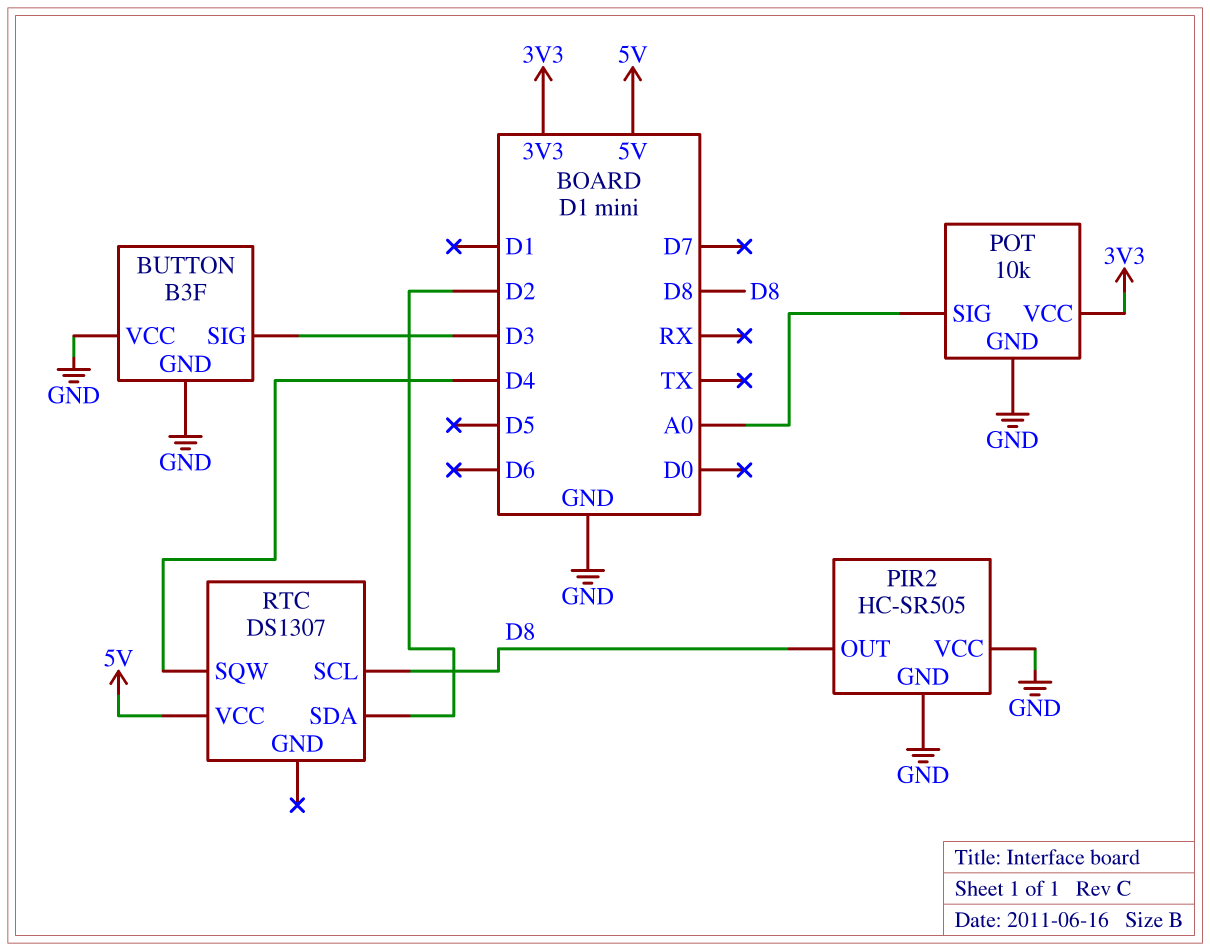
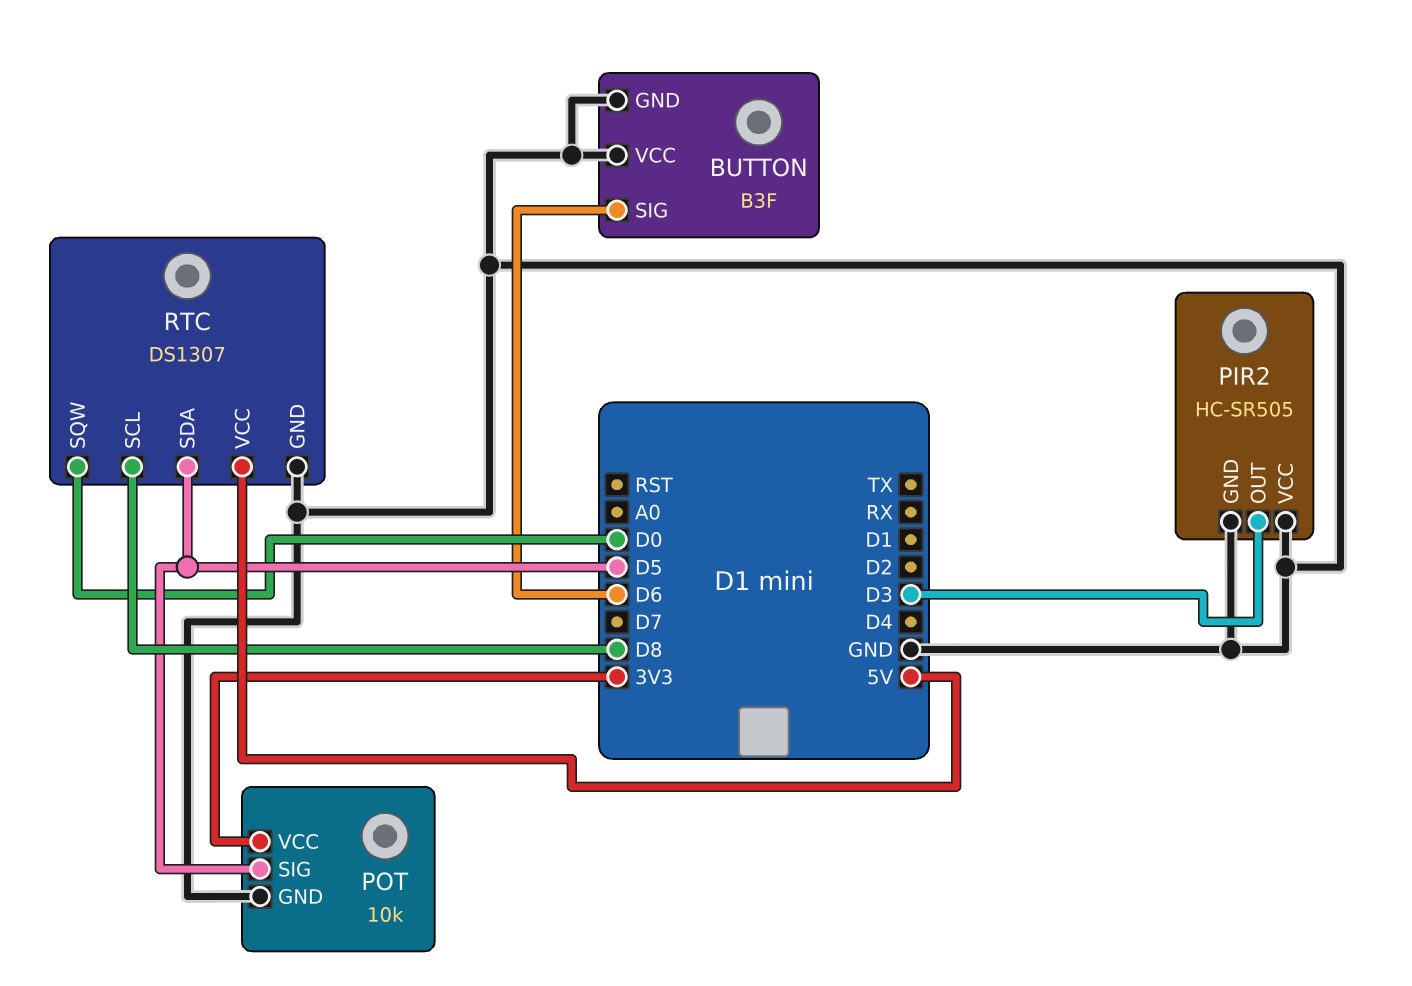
BUTTON pin SIG: D3 -> D6
PIR2 pin OUT: D8 -> D3
POT pin SIG: A0 -> D5
RTC pin GND: none -> GND
RTC pin SDA: D2 -> D5
RTC pin SQW: D4 -> D0

